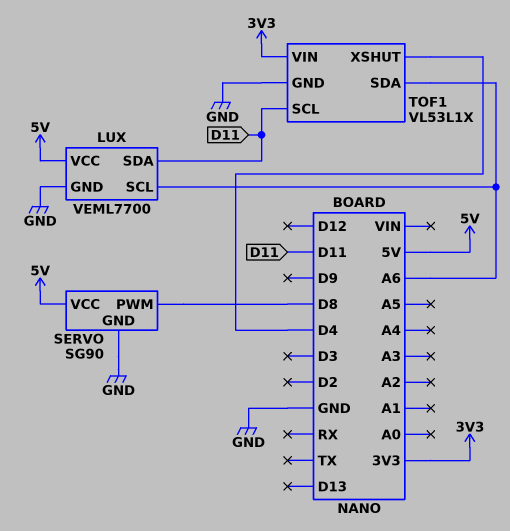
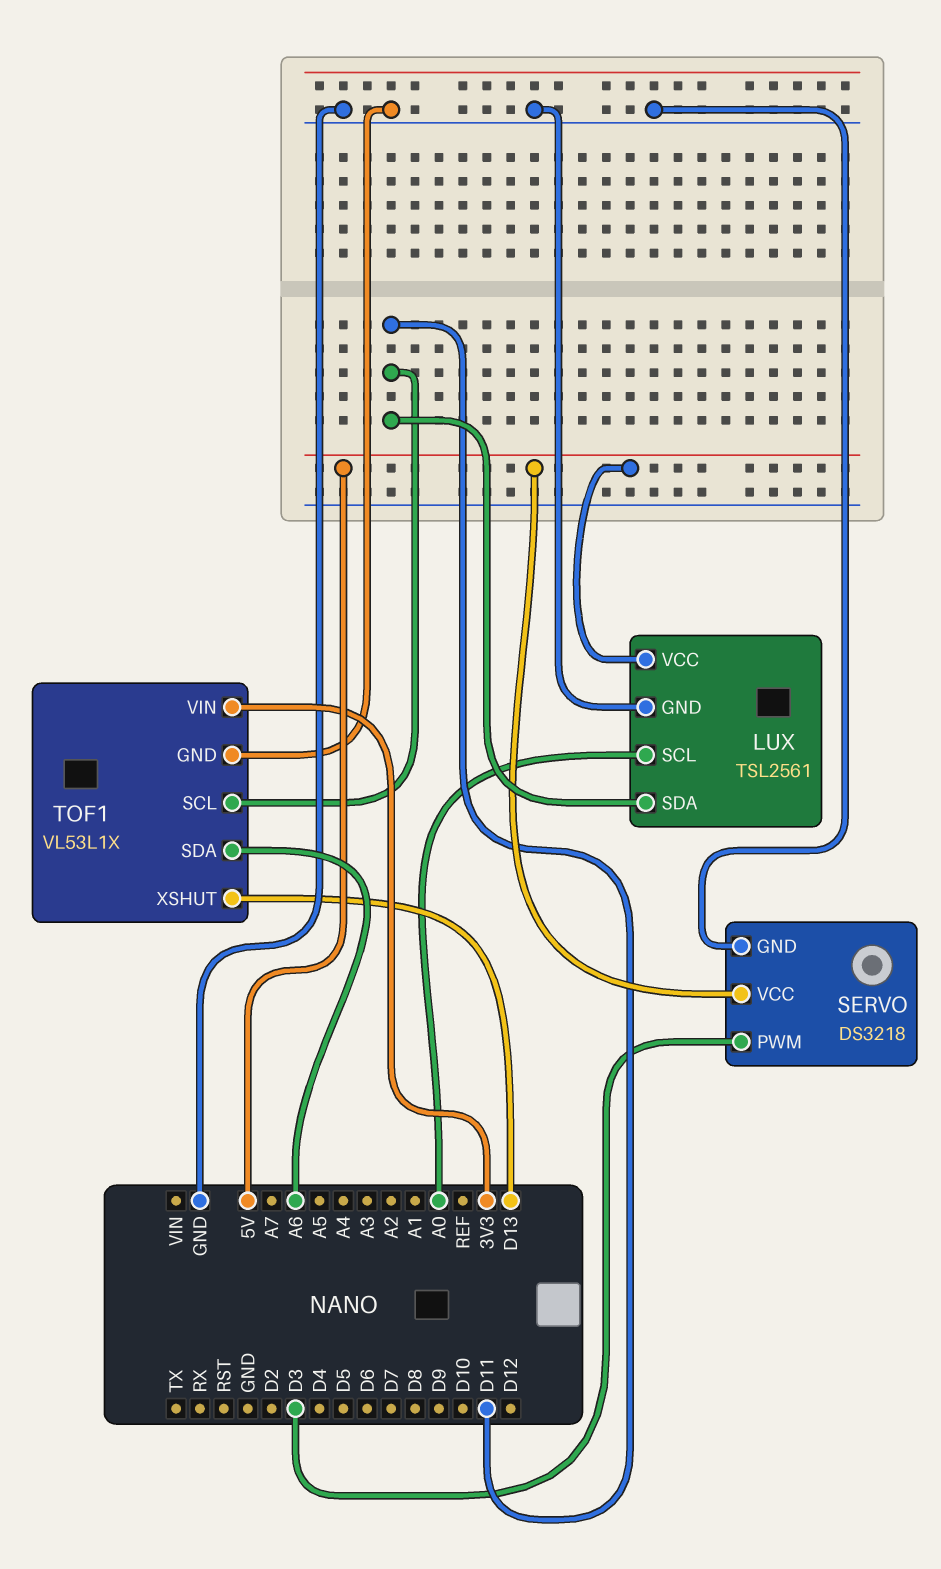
LUX: VEML7700 -> TSL2561
LUX pin SCL: A6 -> A0
SERVO: SG90 -> DS3218
SERVO pin PWM: D8 -> D3
TOF1 pin XSHUT: D4 -> D13

